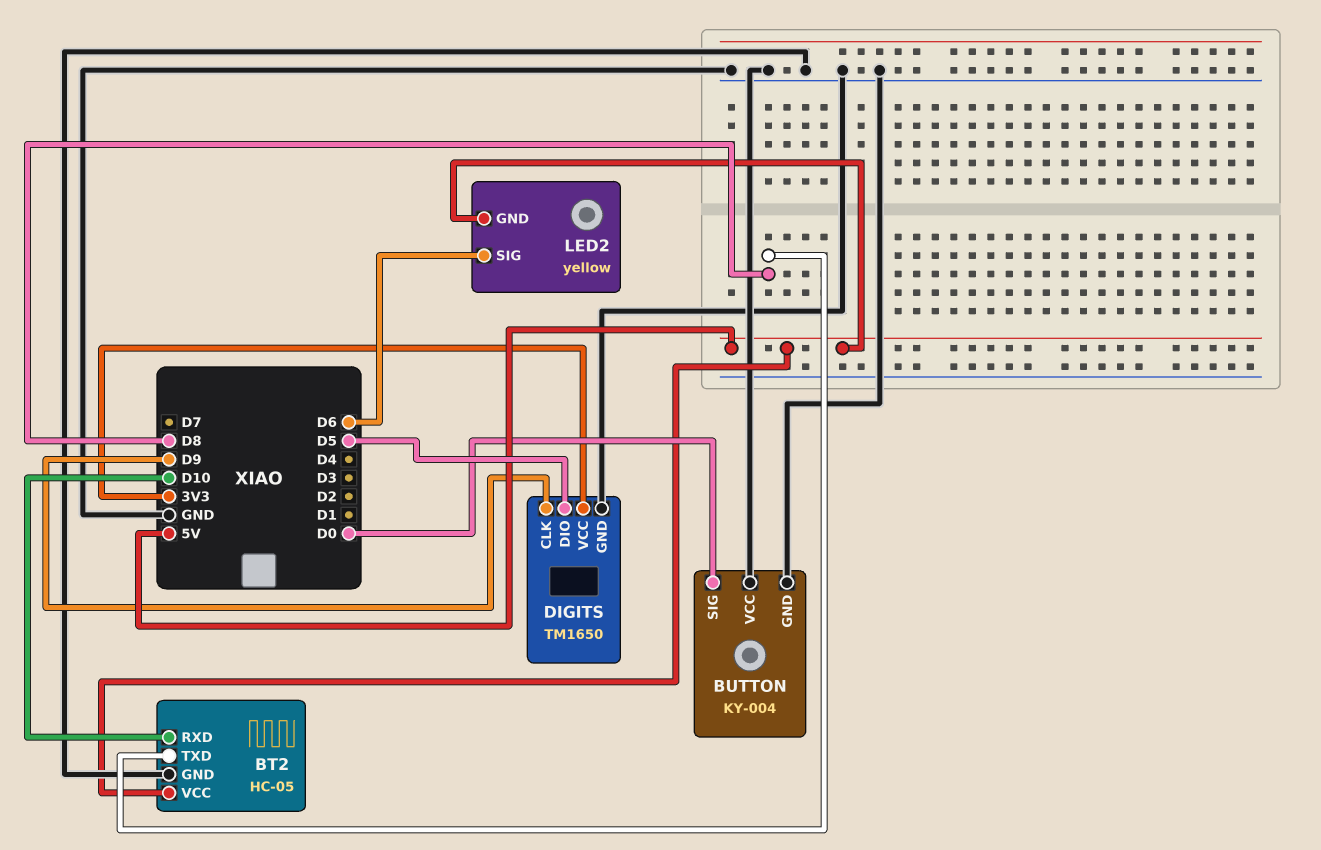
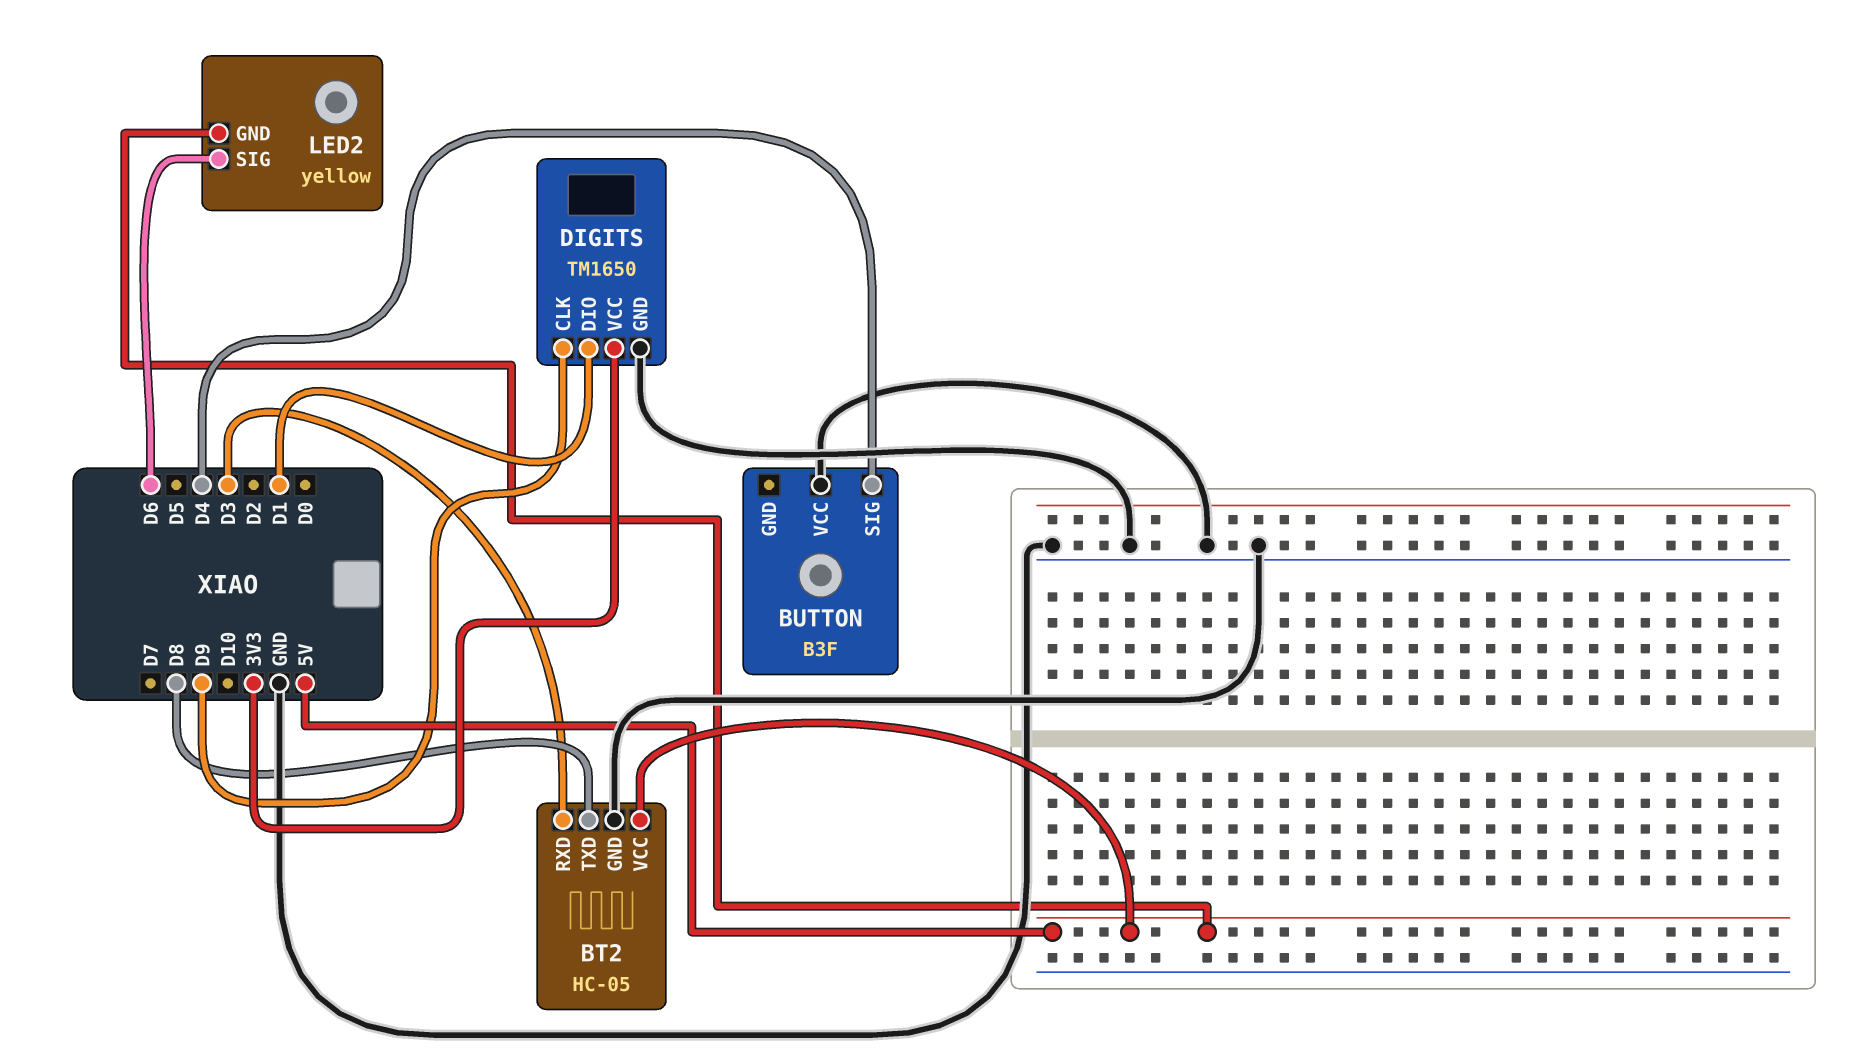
BT2 pin RXD: D10 -> D3
BUTTON: KY-004 -> B3F
BUTTON pin GND: GND -> none
BUTTON pin SIG: D0 -> D4
DIGITS pin DIO: D5 -> D1

